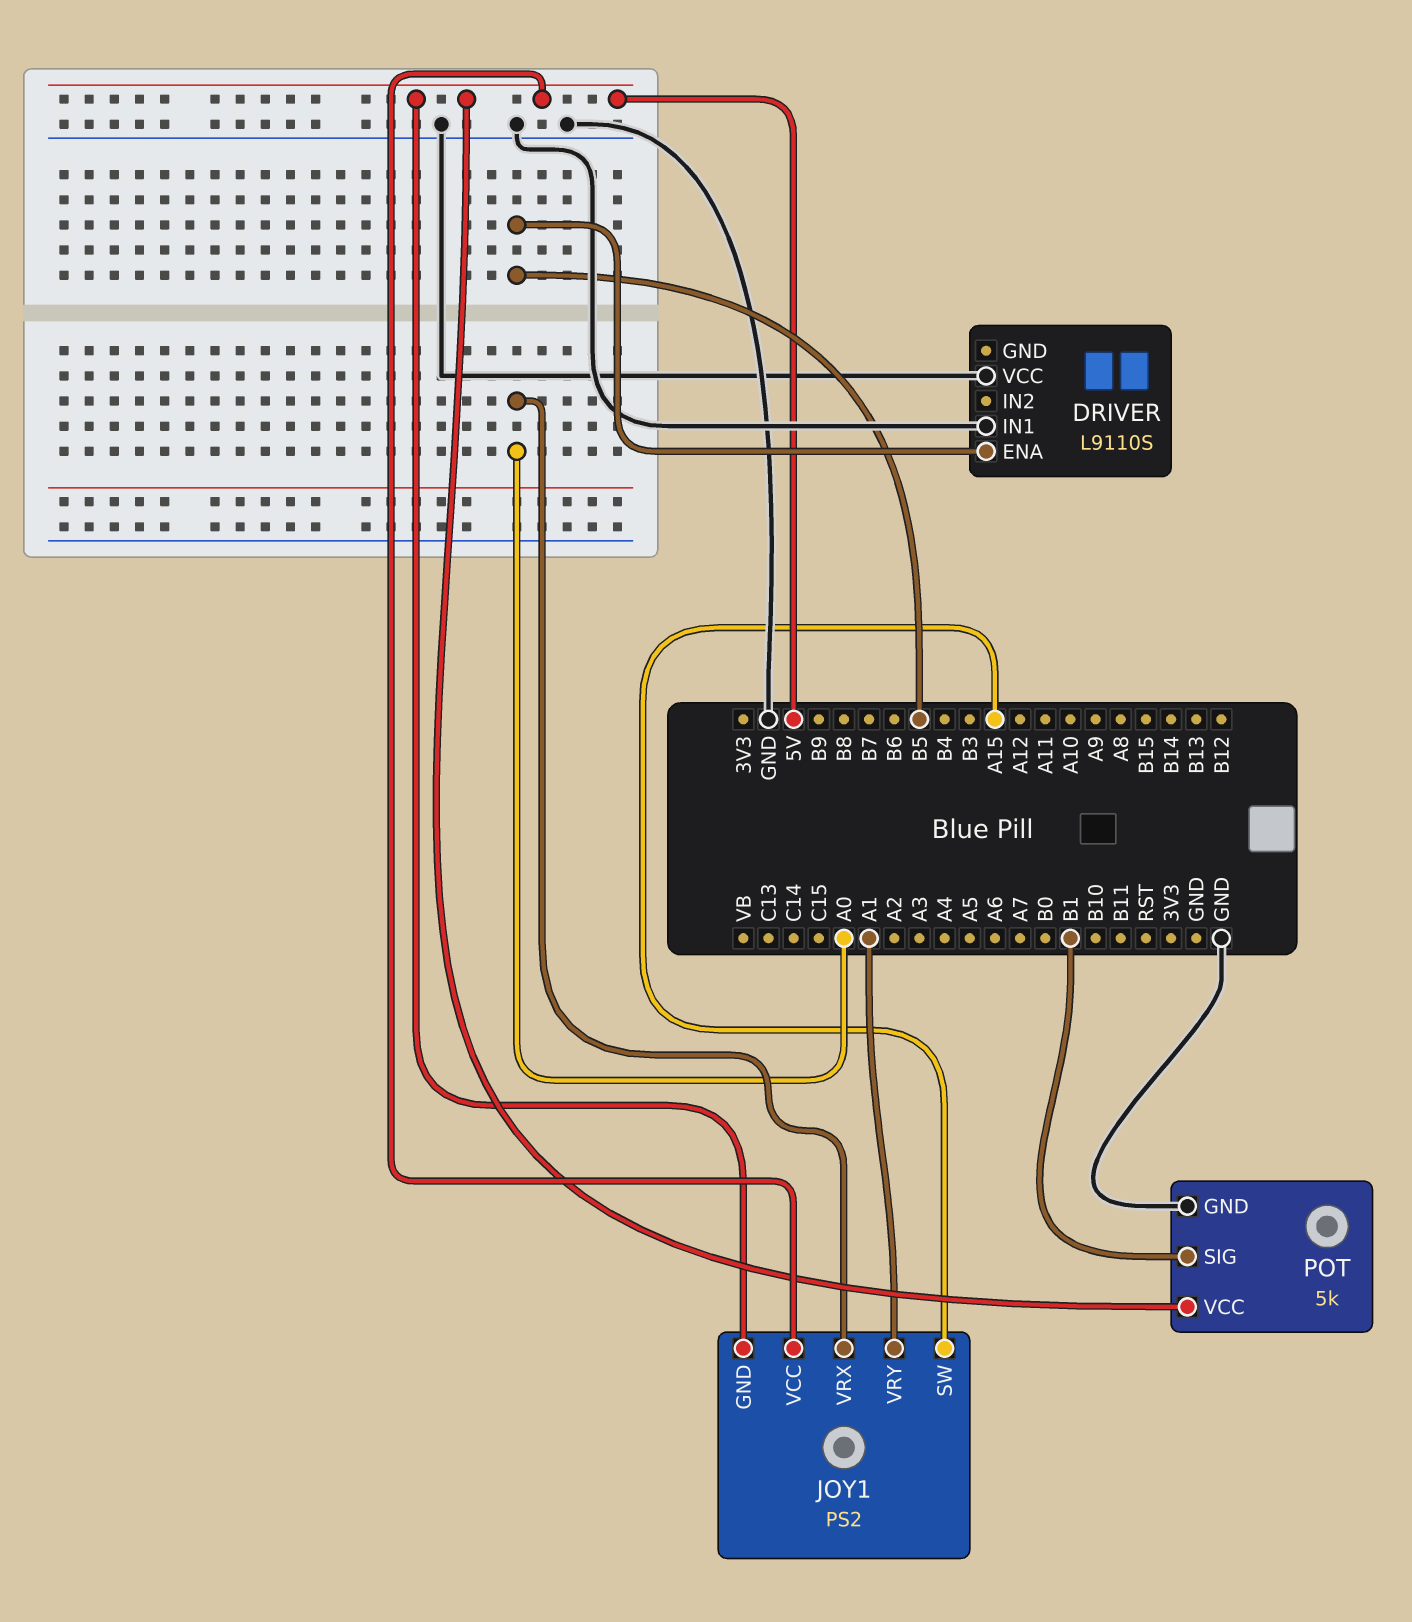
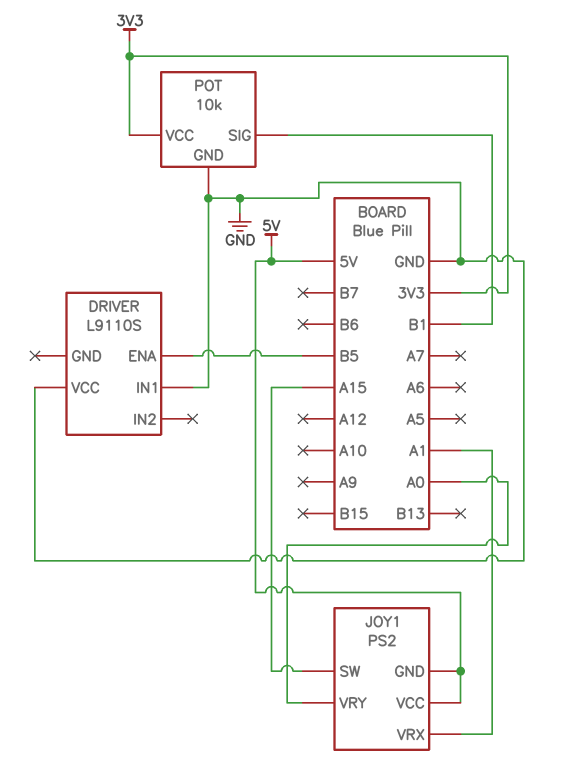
JOY1 pin VRX: A0 -> A1
JOY1 pin VRY: A1 -> A0
POT: 5k -> 10k
POT pin VCC: 5V -> 3V3

